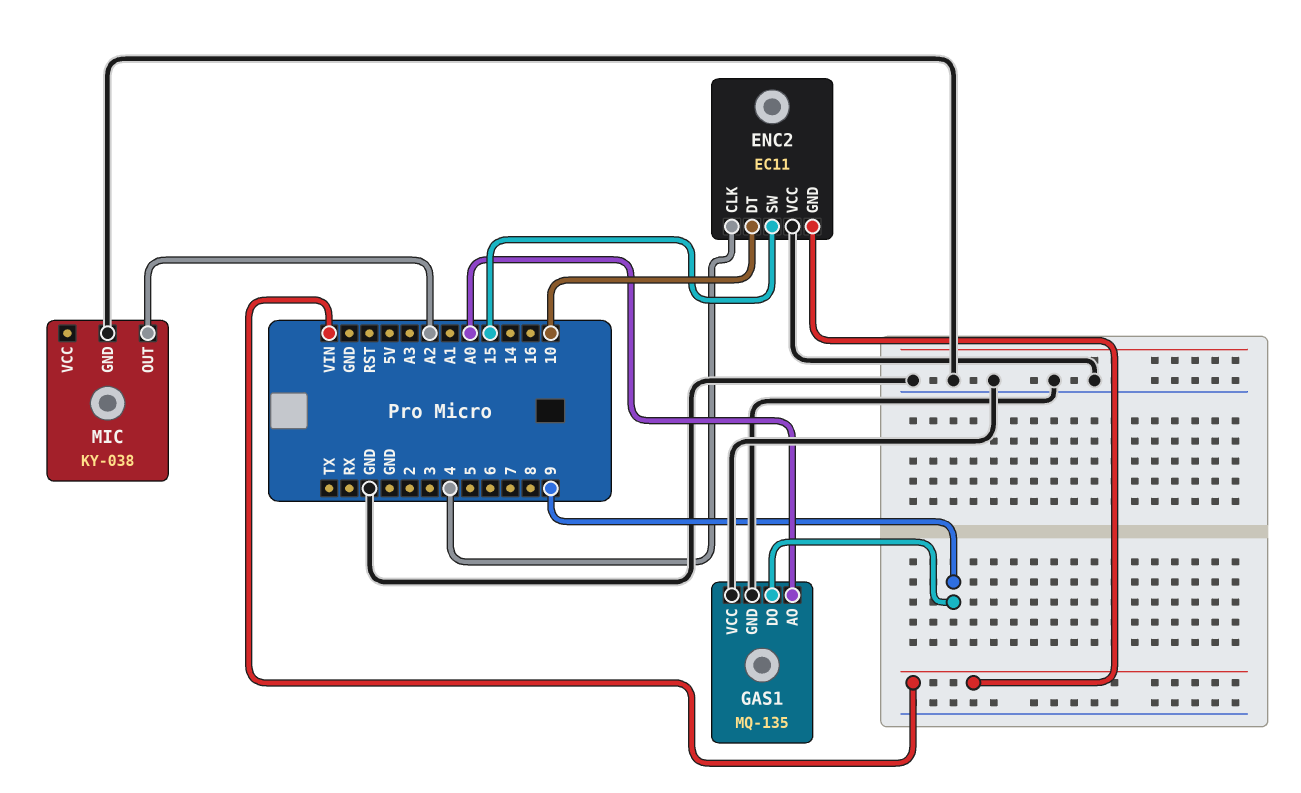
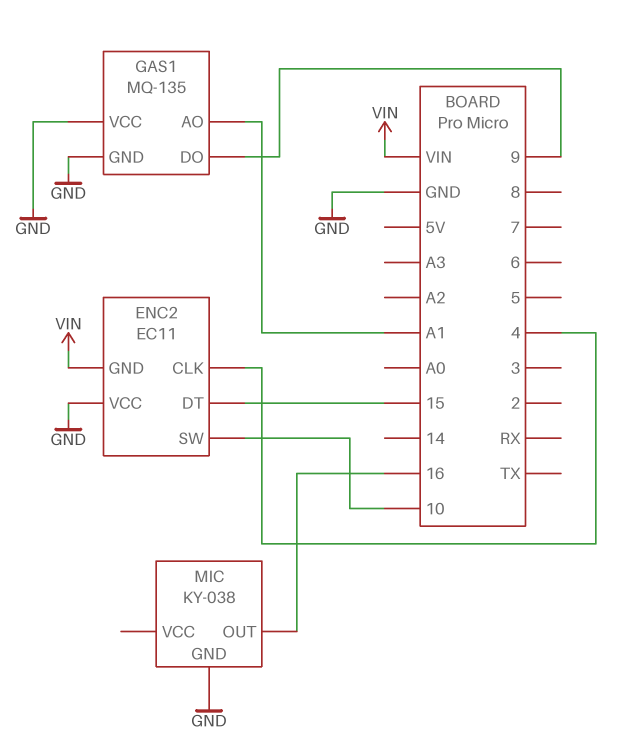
ENC2 pin DT: 10 -> 15
ENC2 pin SW: 15 -> 10
GAS1 pin AO: A0 -> A1
MIC pin OUT: A2 -> 16

